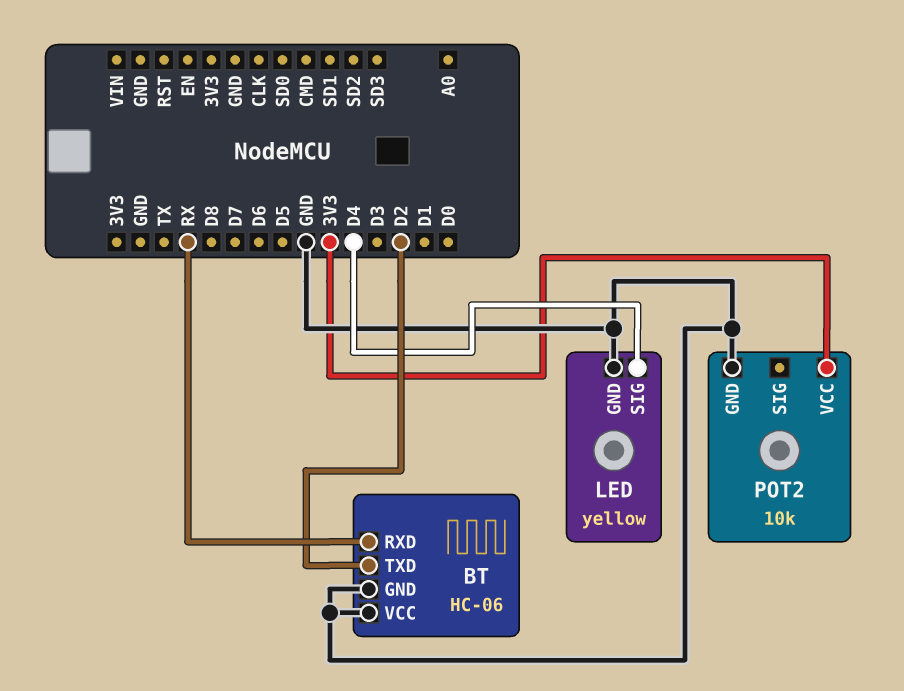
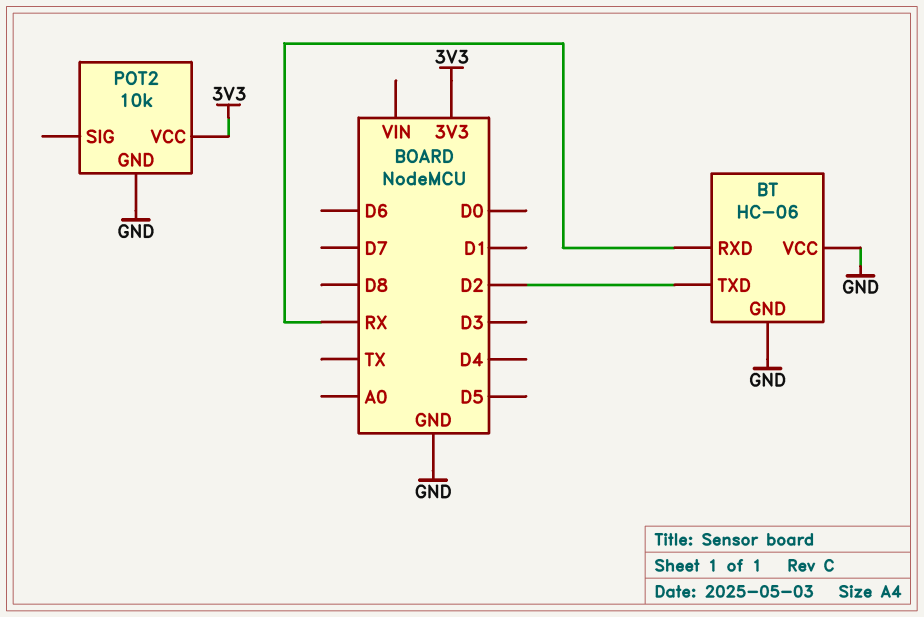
LED: yellow -> none
LED pin GND: GND -> none
LED pin SIG: D4 -> none

